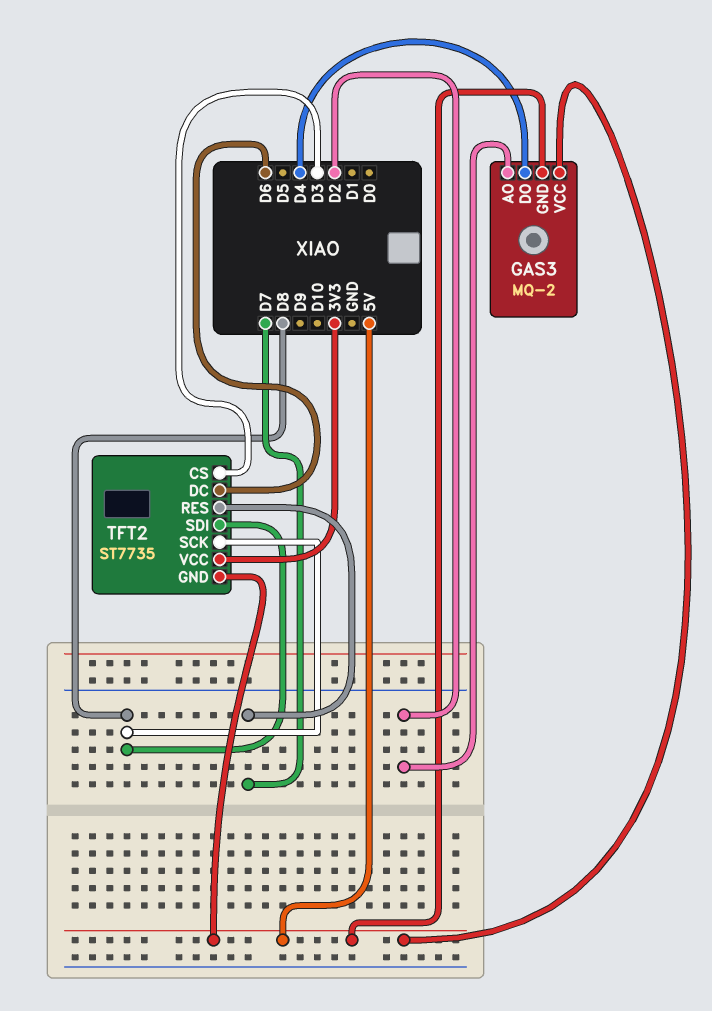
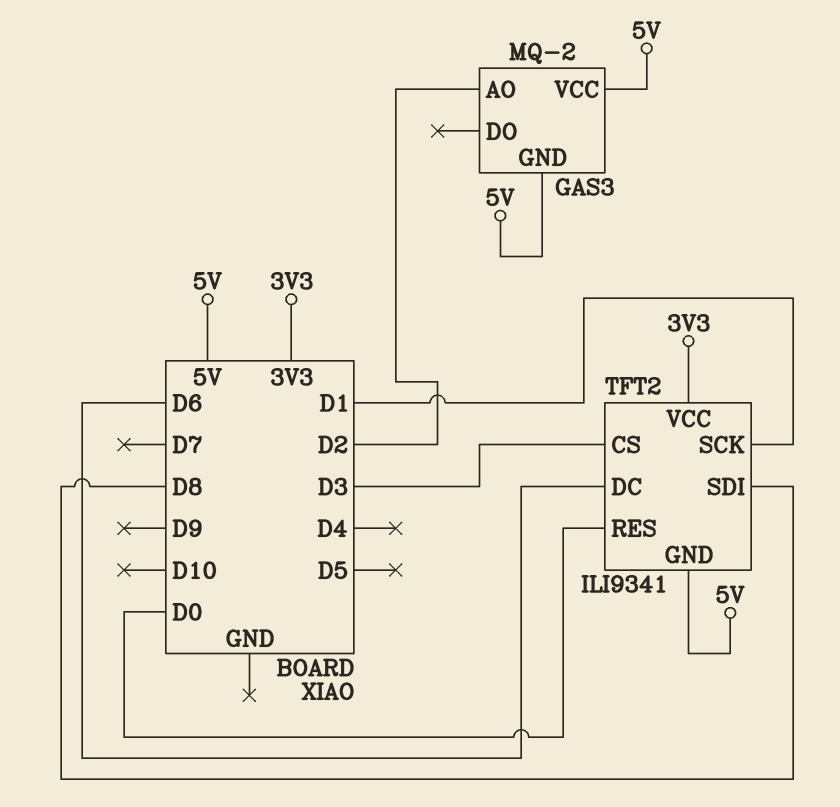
GAS3 pin DO: D4 -> none
TFT2: ST7735 -> ILI9341
TFT2 pin RES: D7 -> D0
TFT2 pin SCK: D8 -> D1

